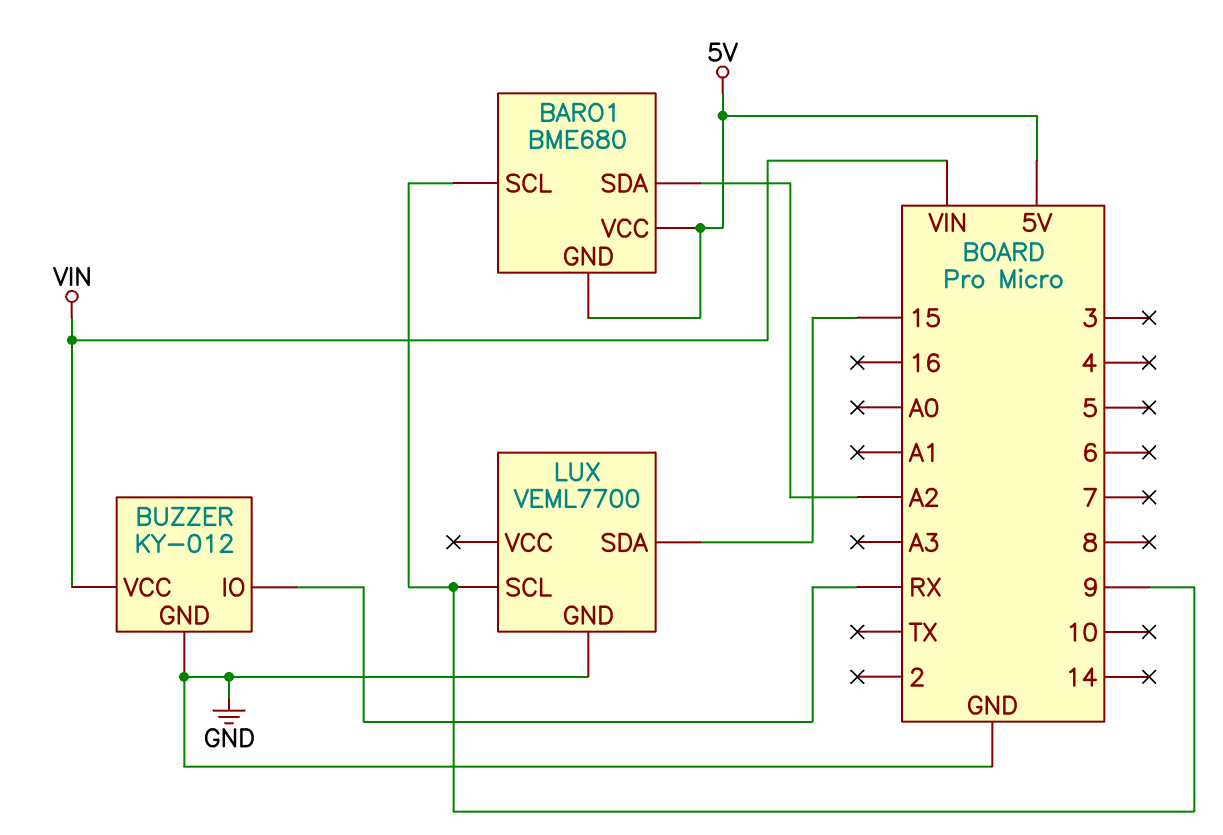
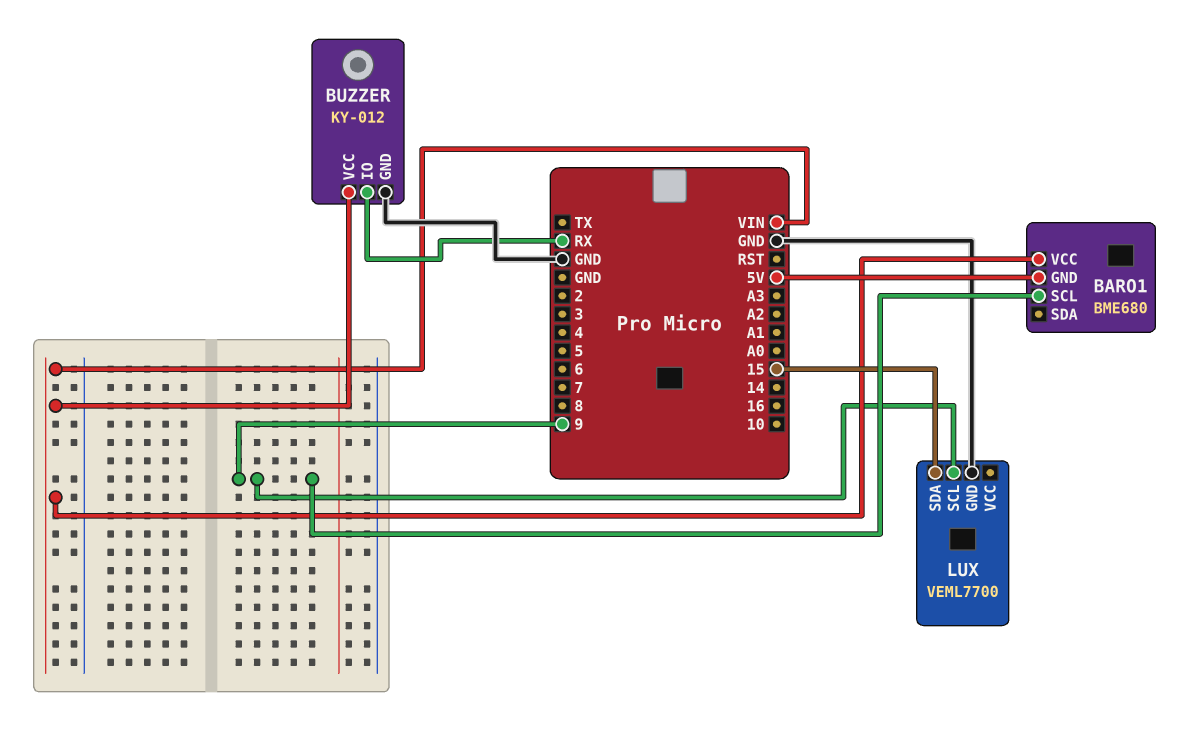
BARO1 pin SDA: A2 -> none
BARO1 pin VCC: 5V -> VIN

